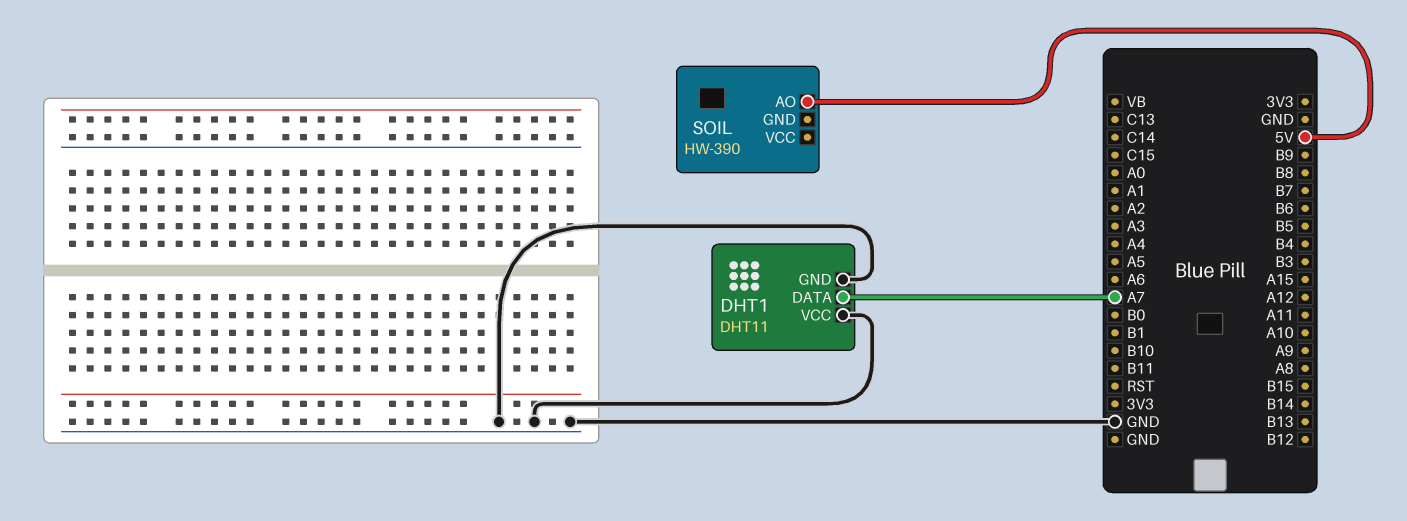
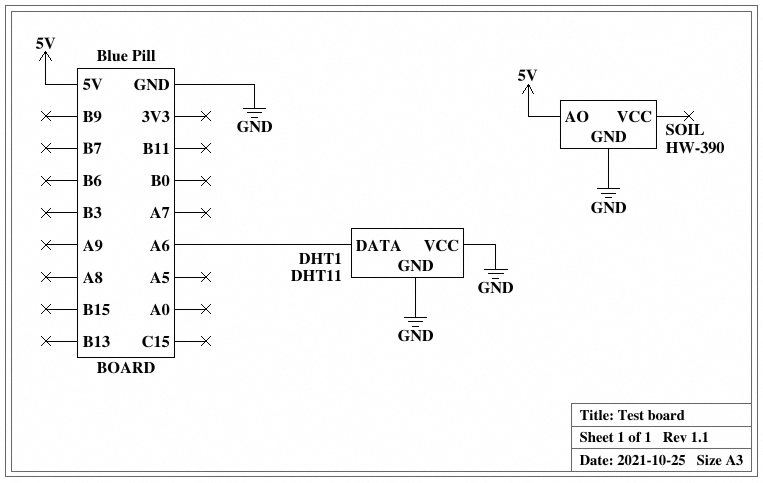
DHT1 pin DATA: A7 -> A6
SOIL pin GND: none -> GND

